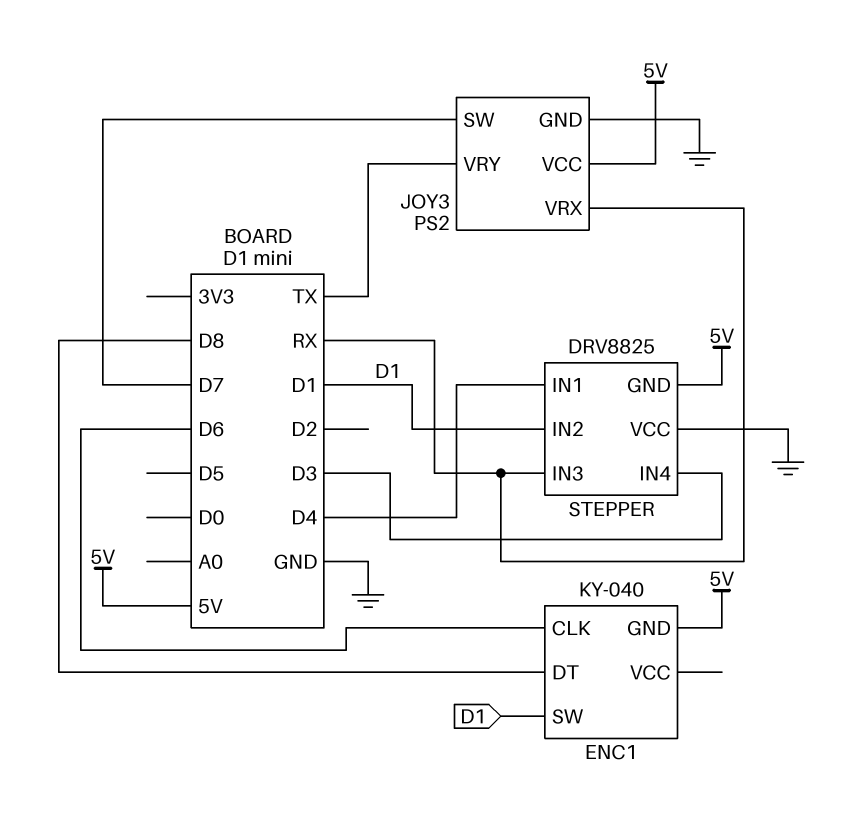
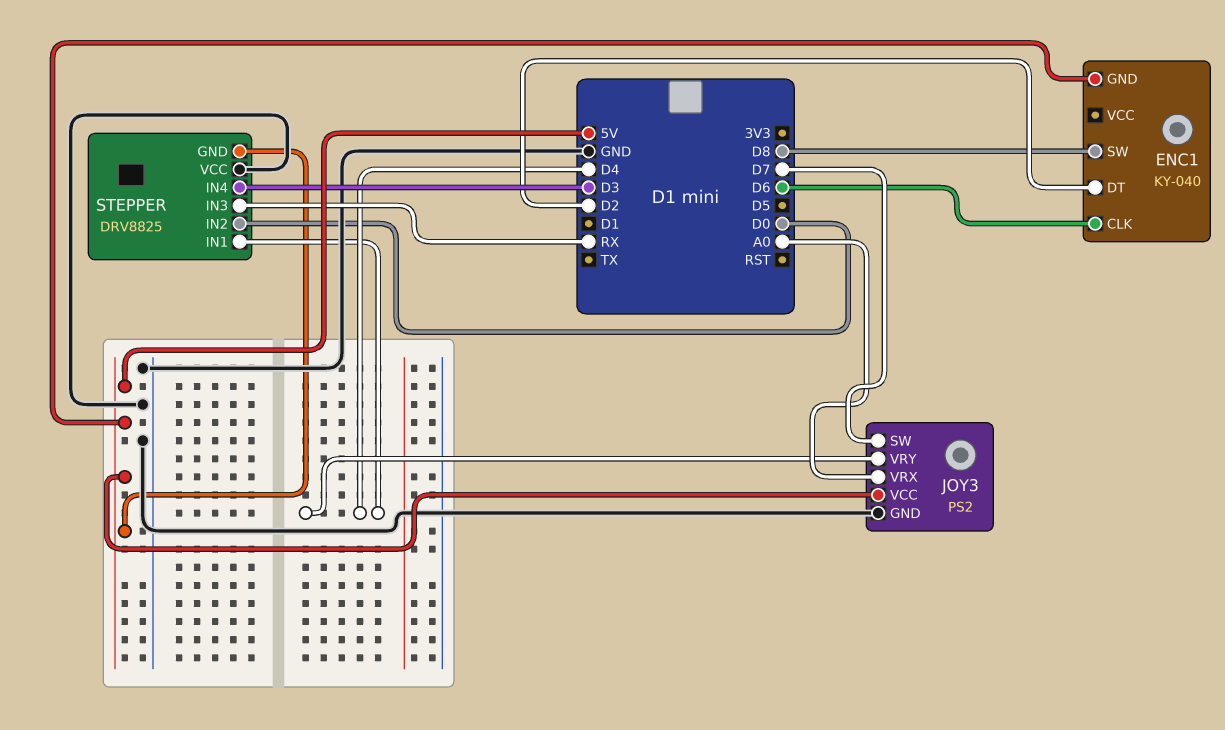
ENC1 pin DT: D8 -> D2
ENC1 pin SW: D1 -> D8
JOY3 pin VRX: RX -> A0
JOY3 pin VRY: TX -> D4
STEPPER pin IN2: D1 -> D0

